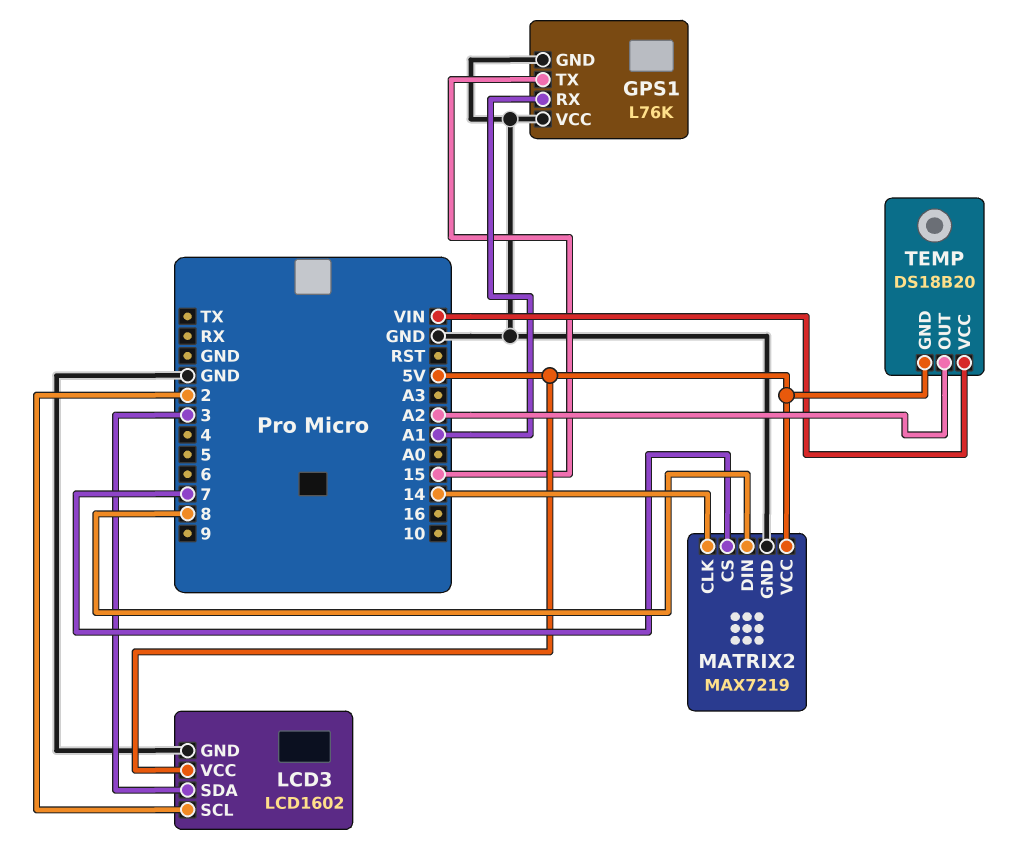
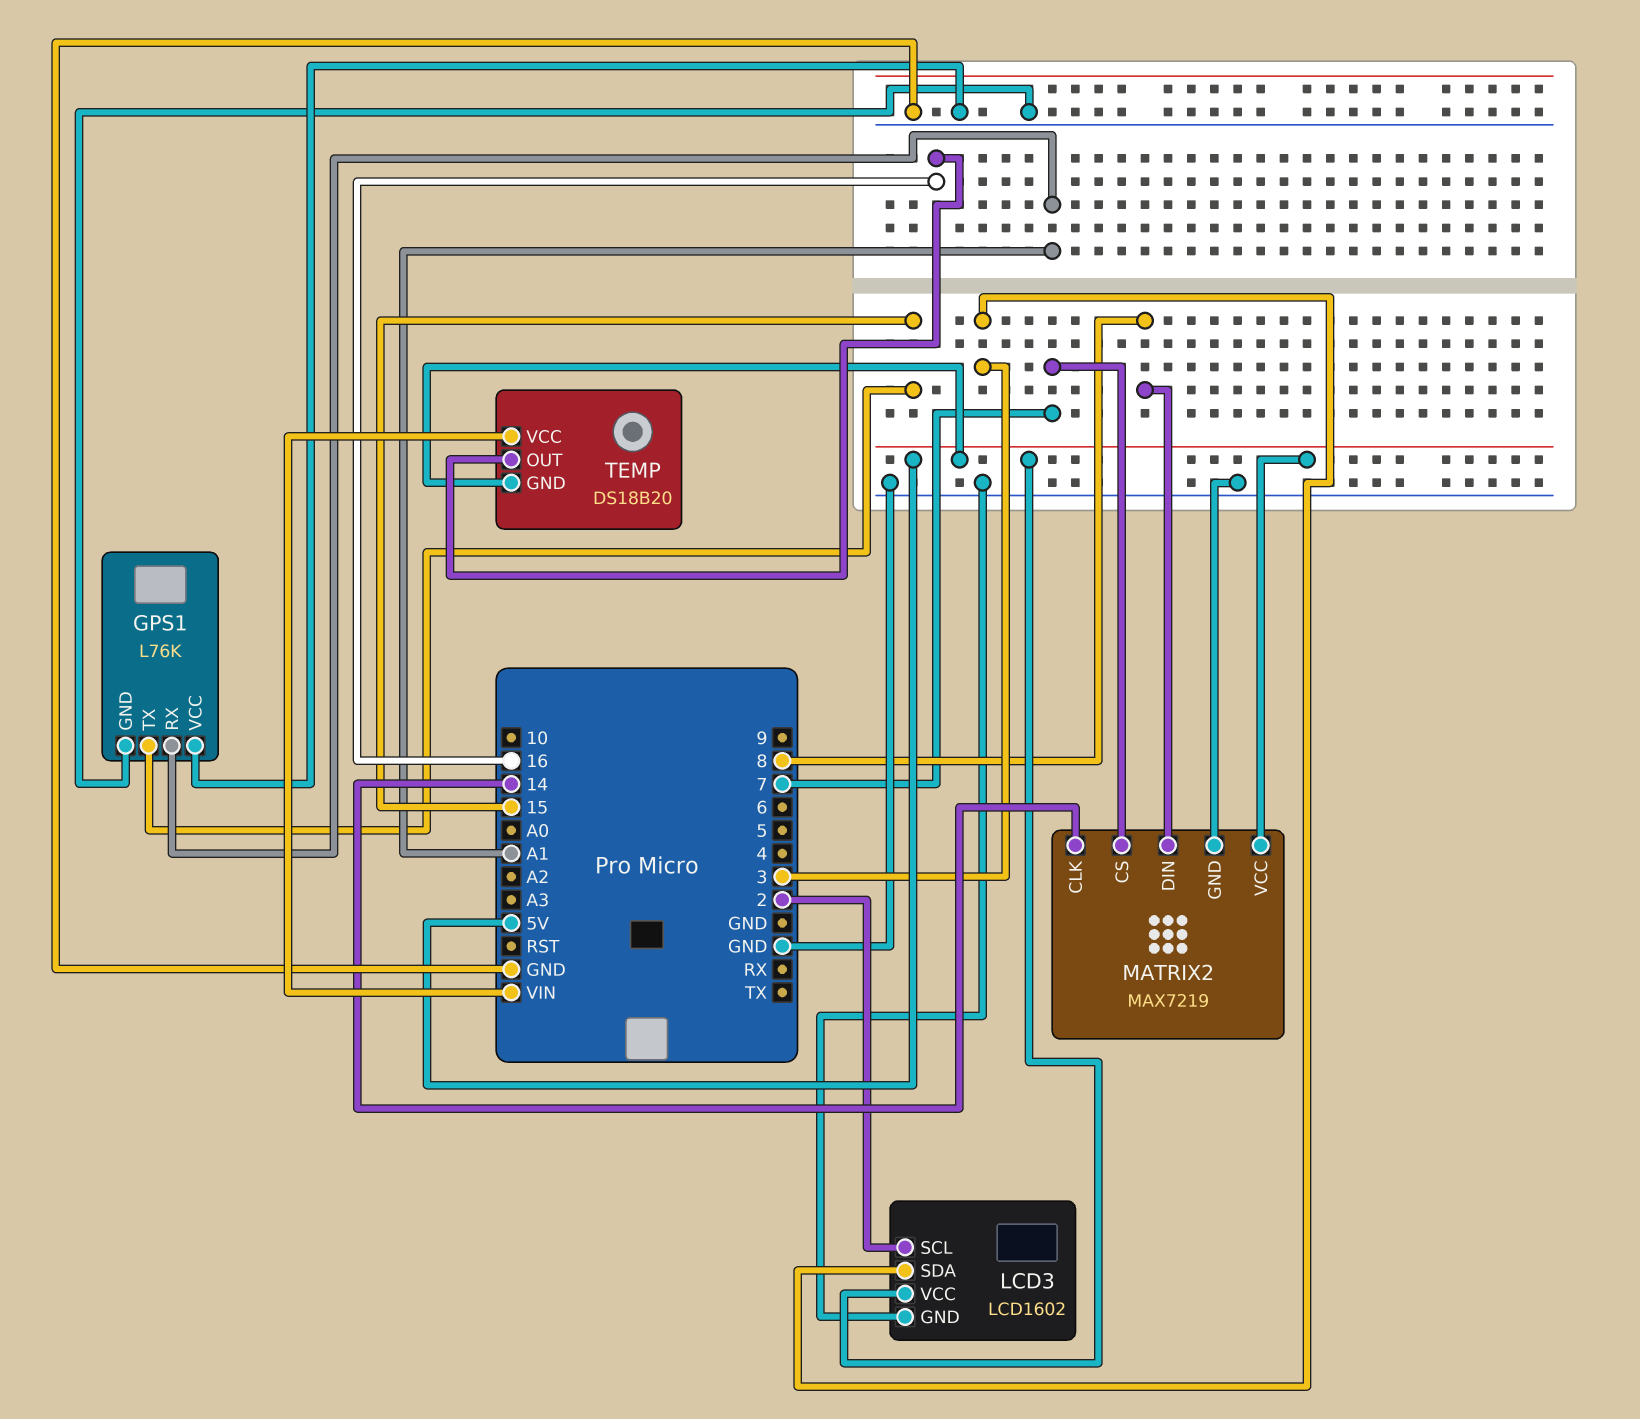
TEMP pin OUT: A2 -> 16

